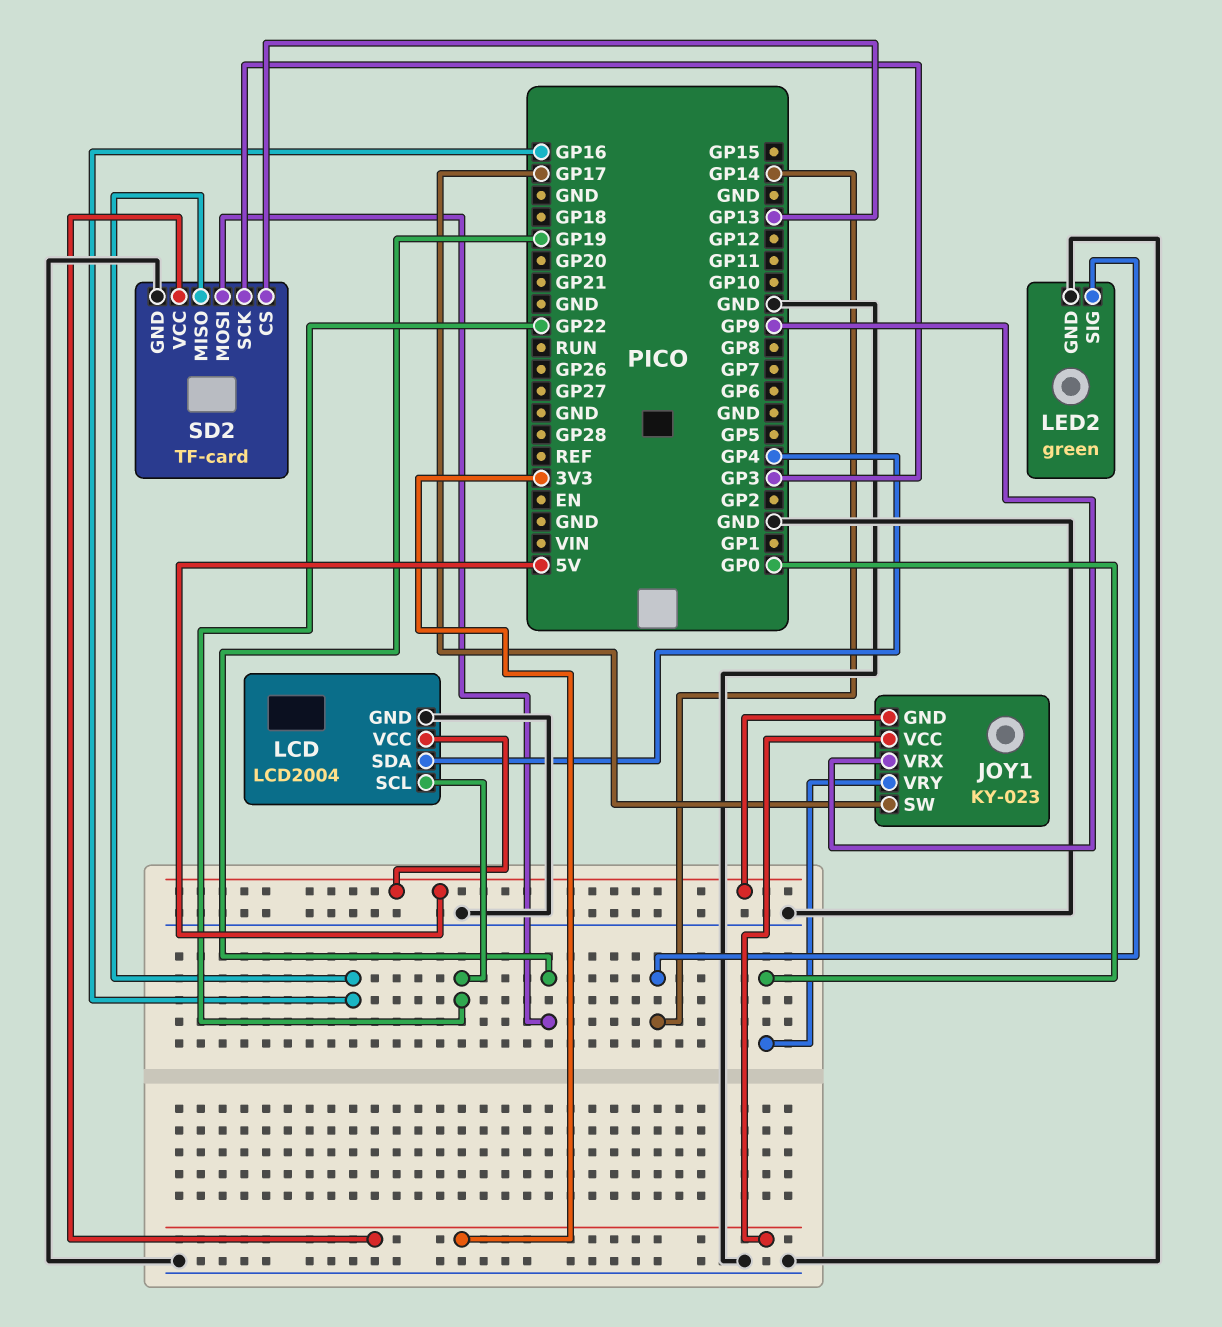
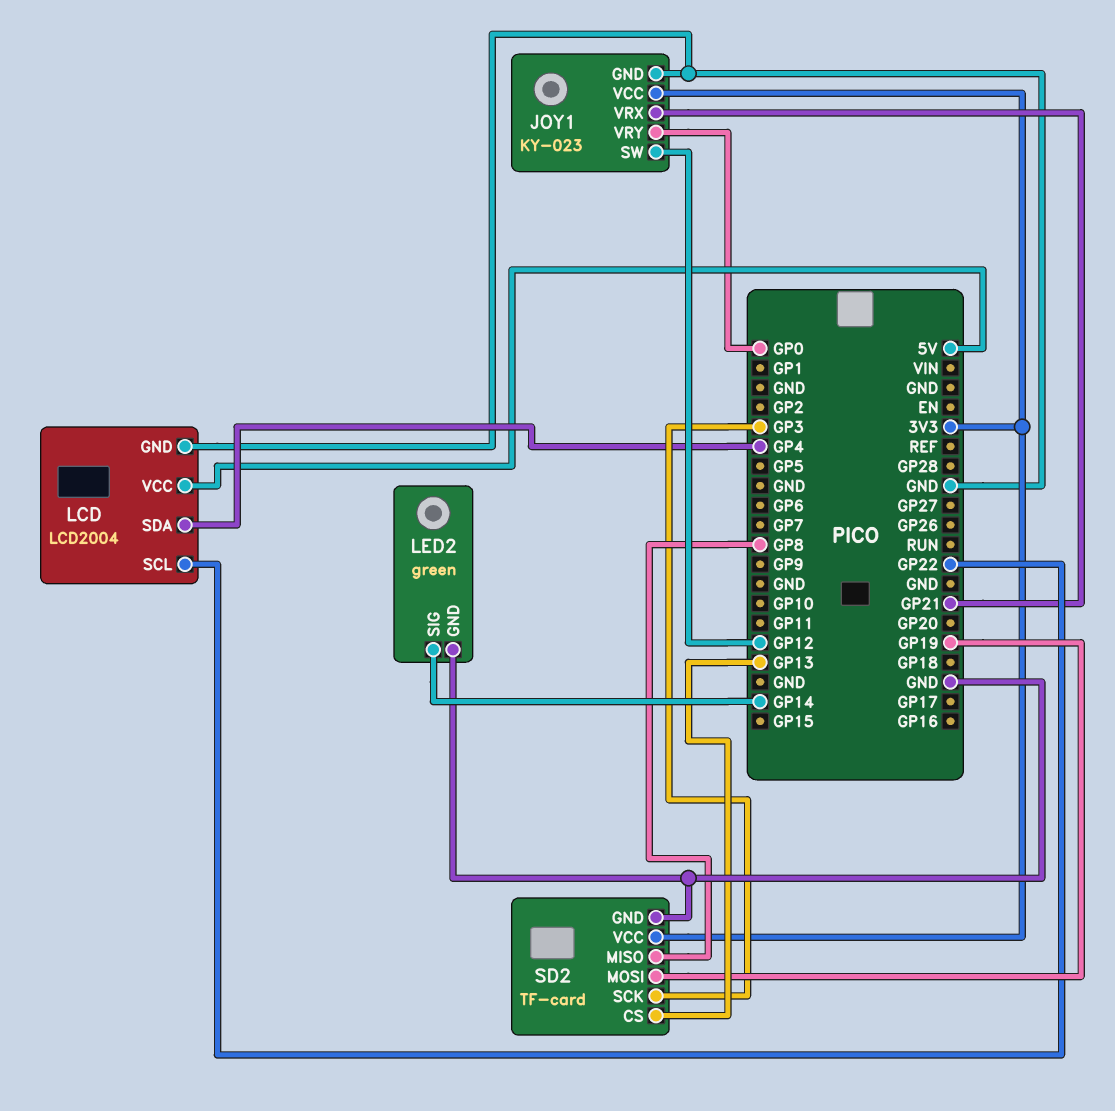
JOY1 pin GND: 5V -> GND
JOY1 pin SW: GP17 -> GP12
JOY1 pin VRX: GP9 -> GP21
SD2 pin MISO: GP16 -> GP8

